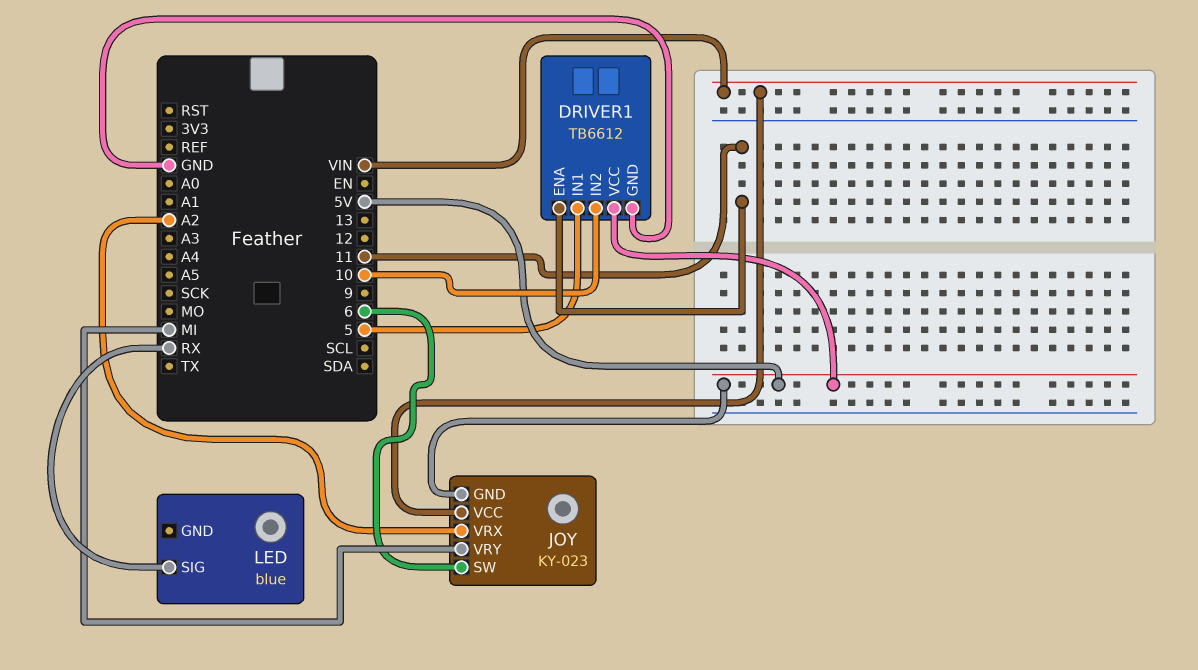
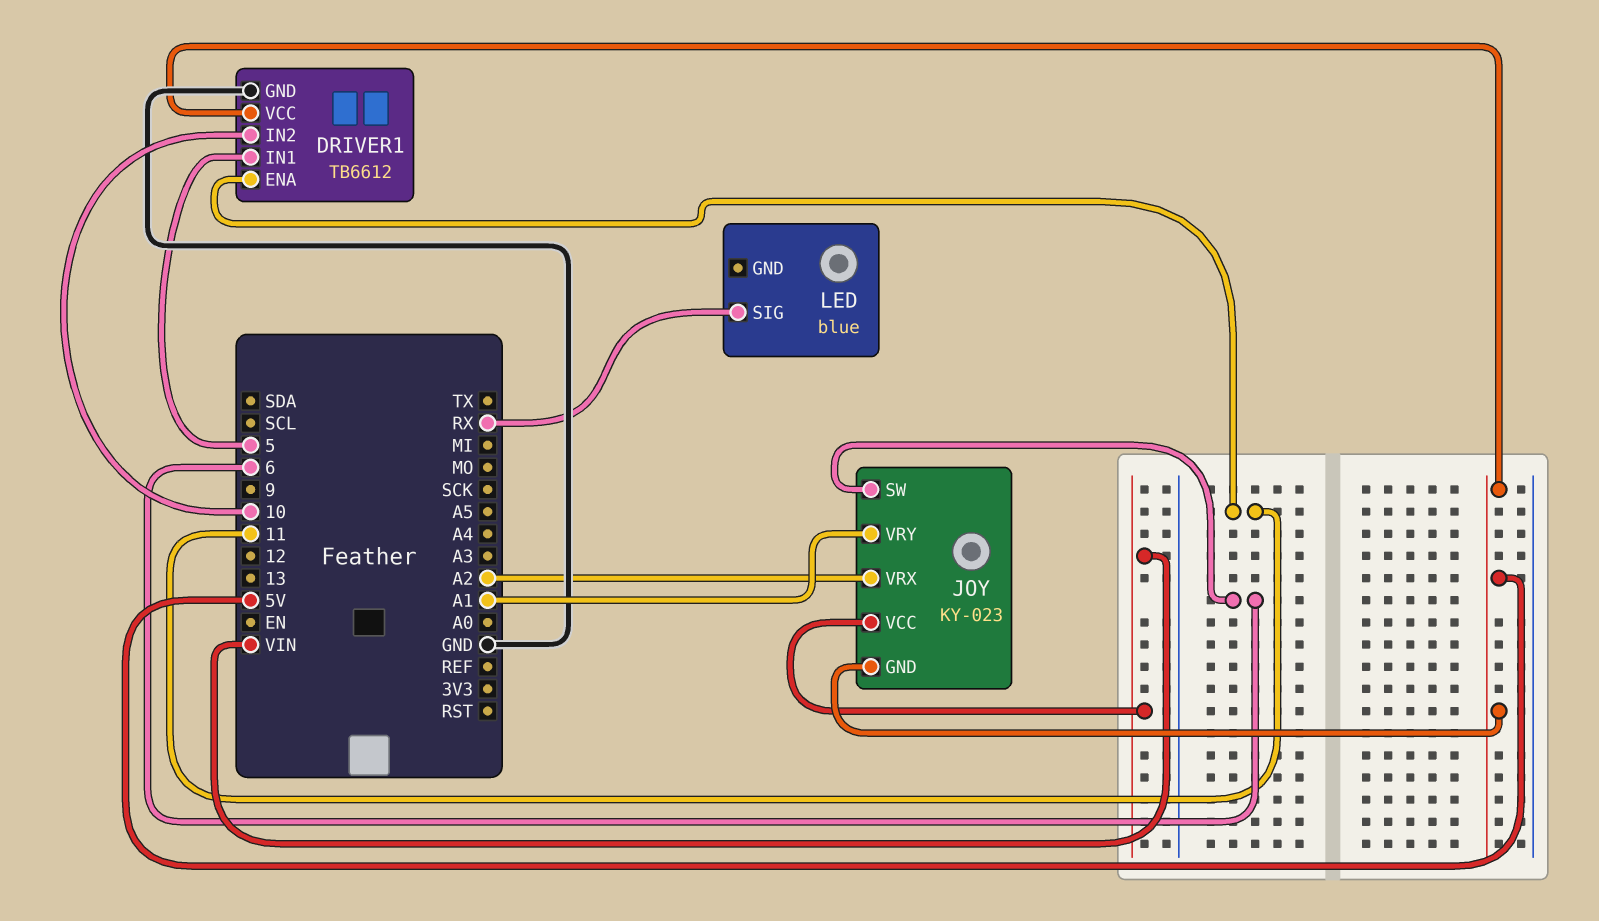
JOY pin VRY: MI -> A1

